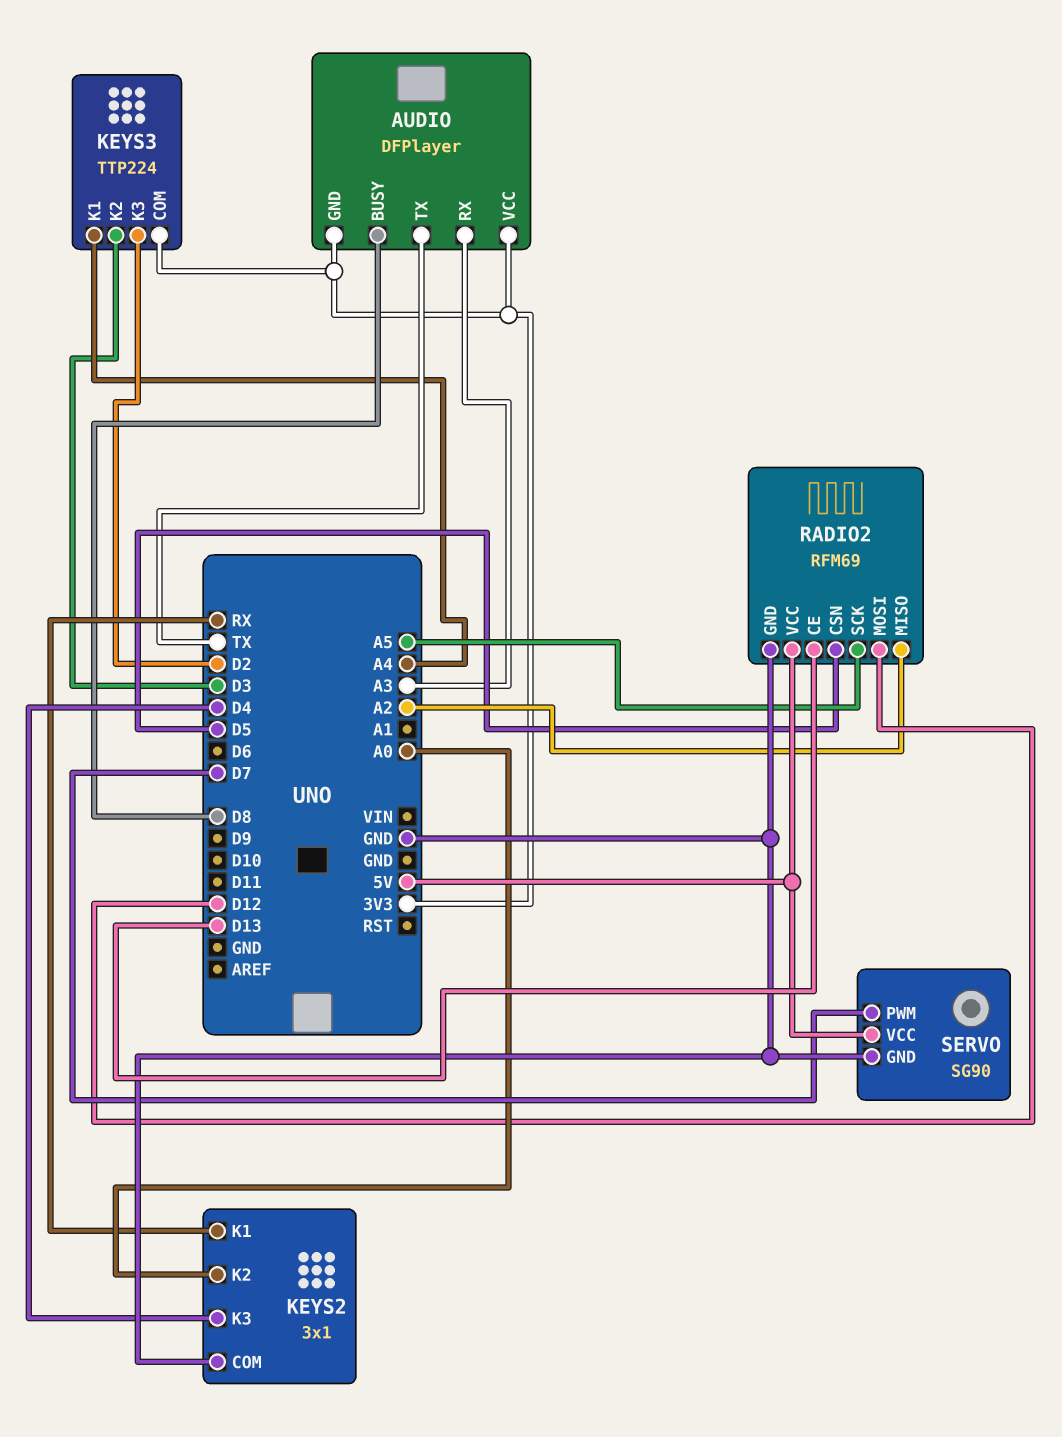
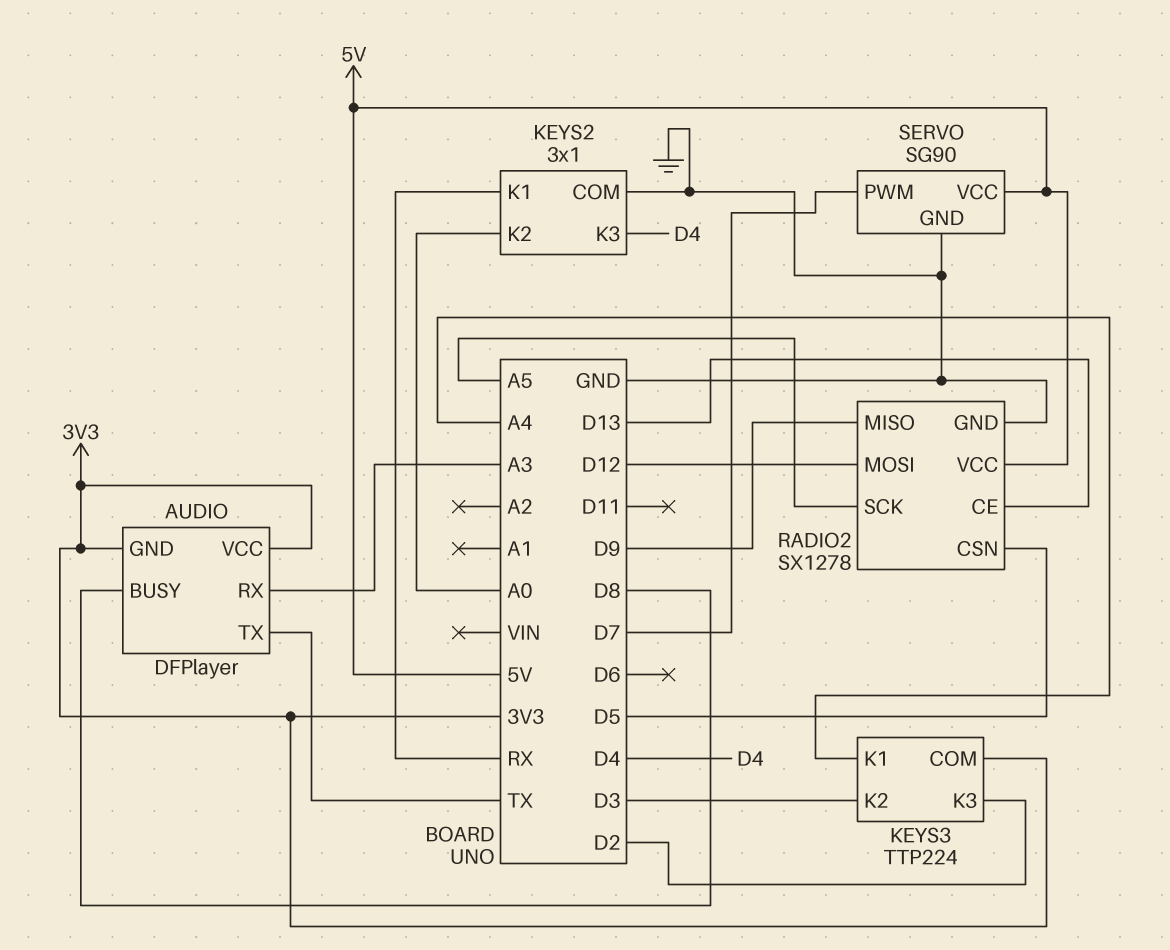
RADIO2: RFM69 -> SX1278
RADIO2 pin MISO: A2 -> D9

